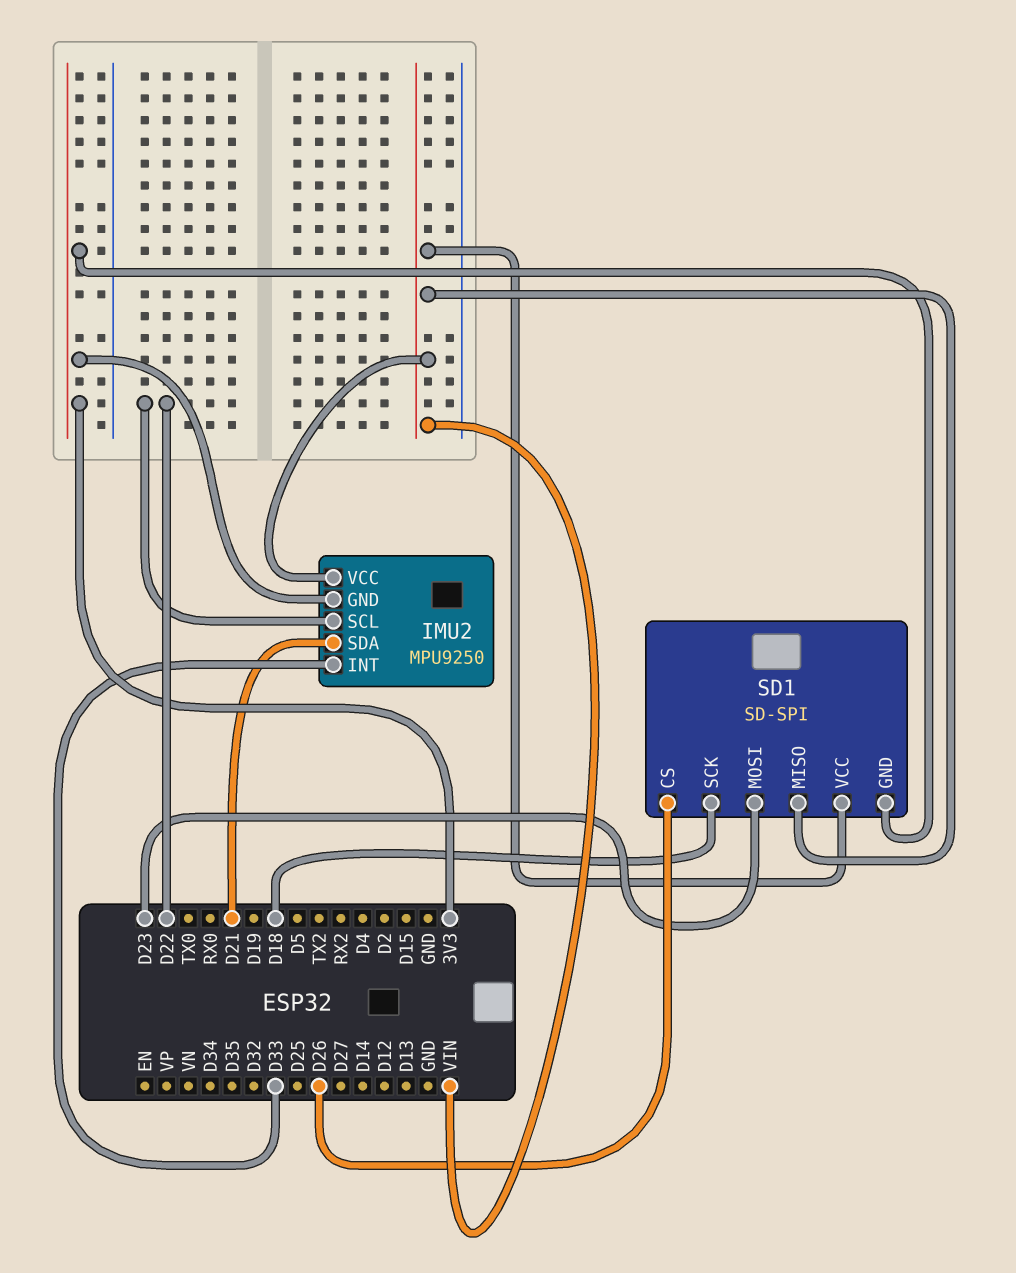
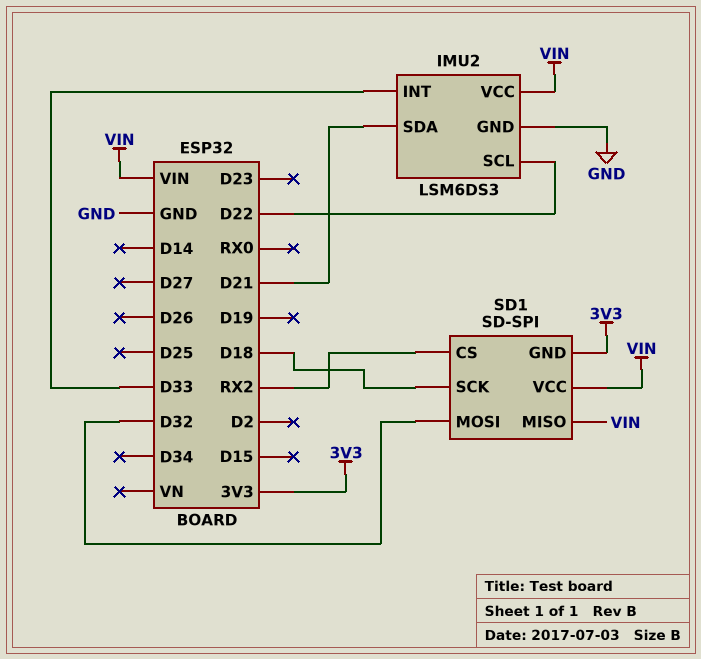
IMU2: MPU9250 -> LSM6DS3
IMU2 pin GND: 3V3 -> GND
SD1 pin CS: D26 -> RX2
SD1 pin MOSI: D23 -> D32

